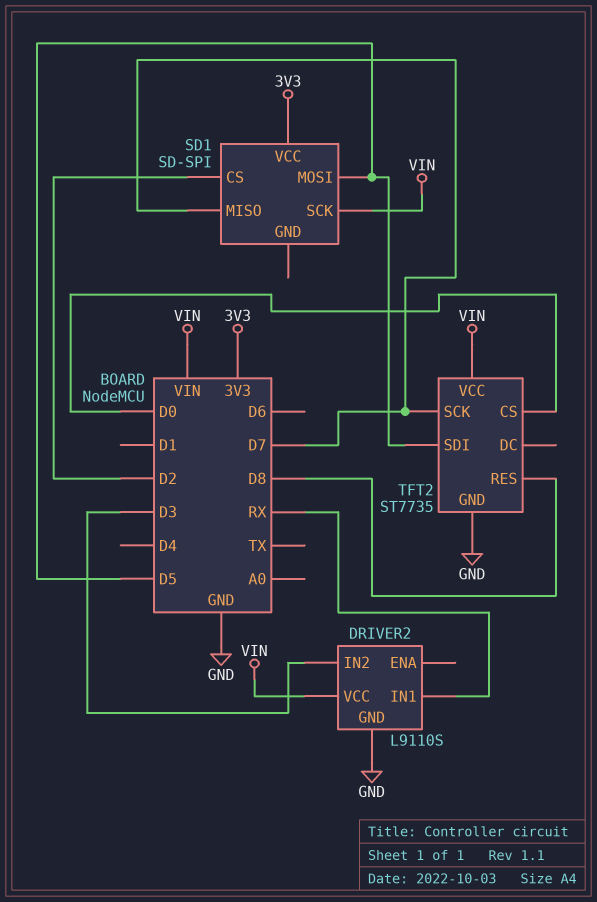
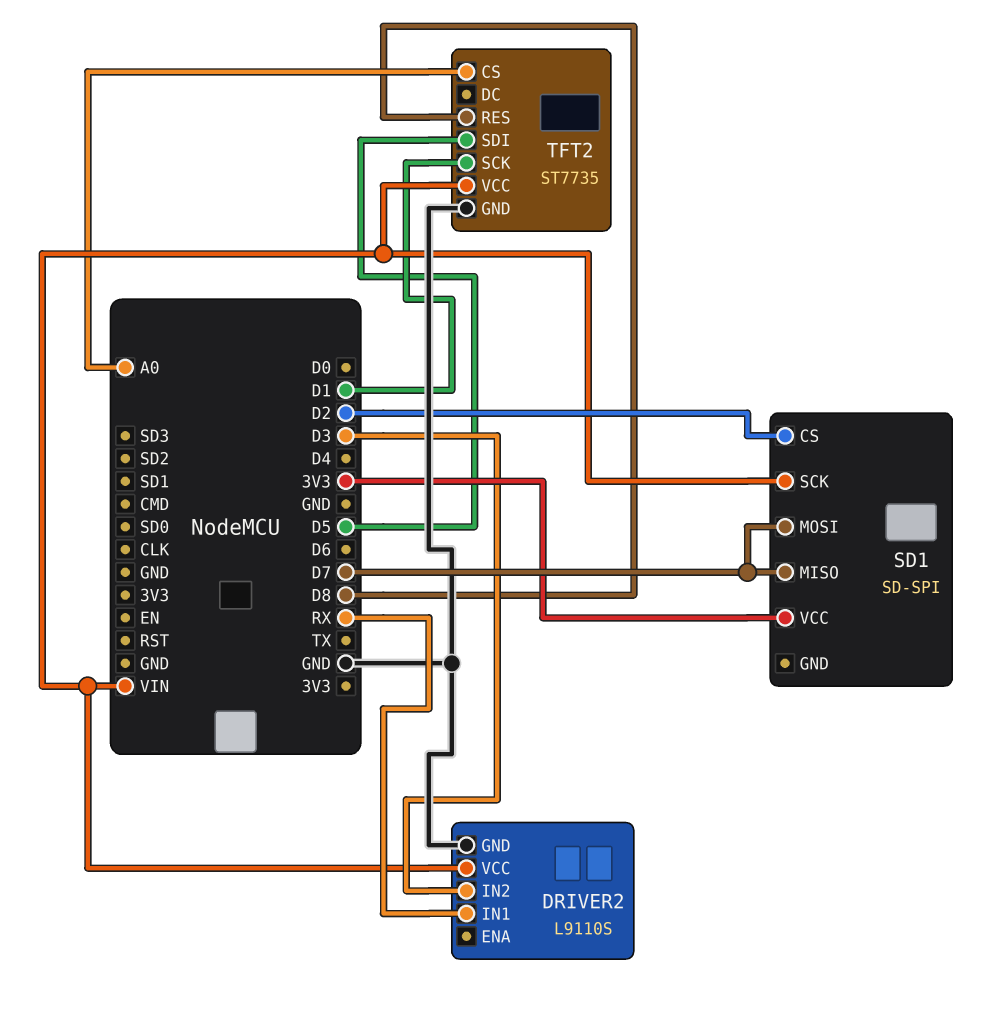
SD1 pin MOSI: D5 -> D7
TFT2 pin CS: D0 -> A0
TFT2 pin SCK: D7 -> D1

